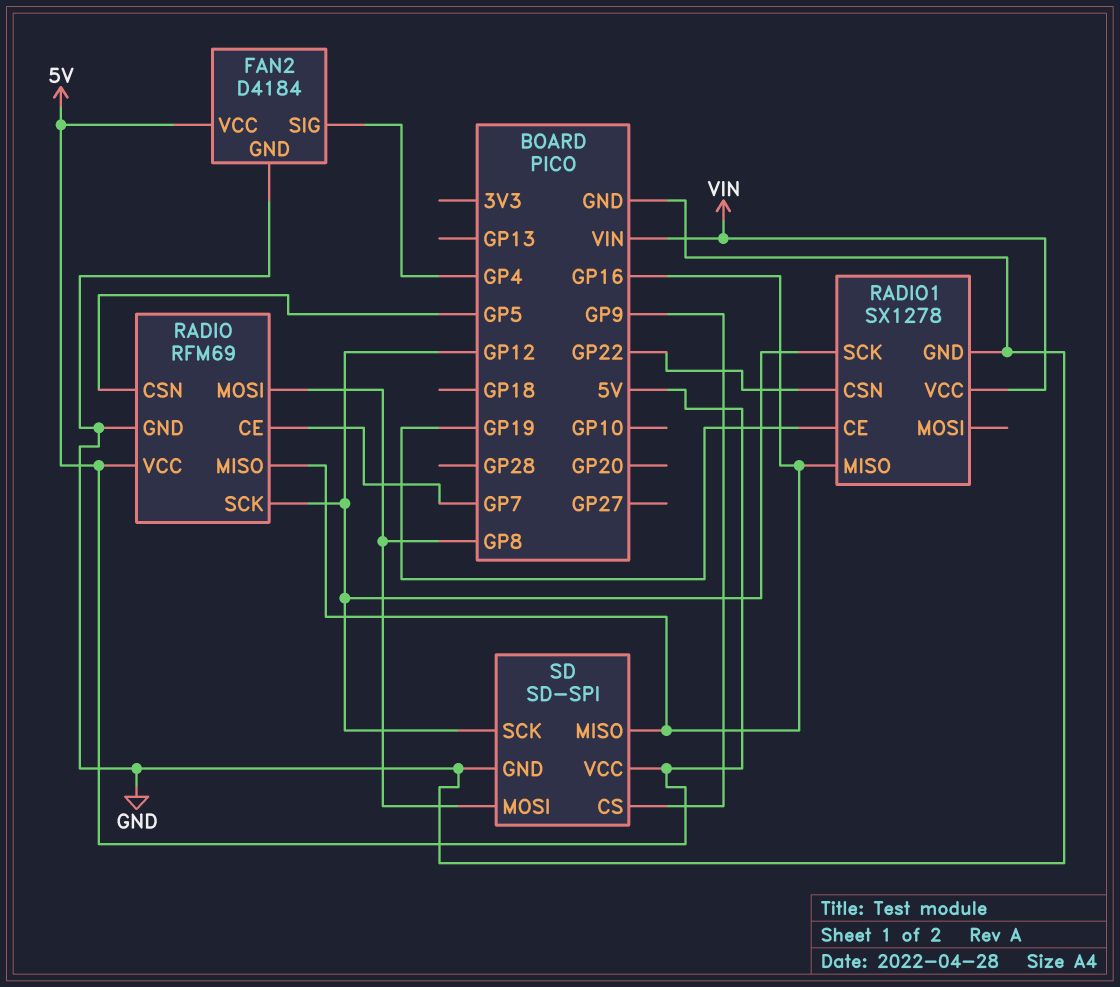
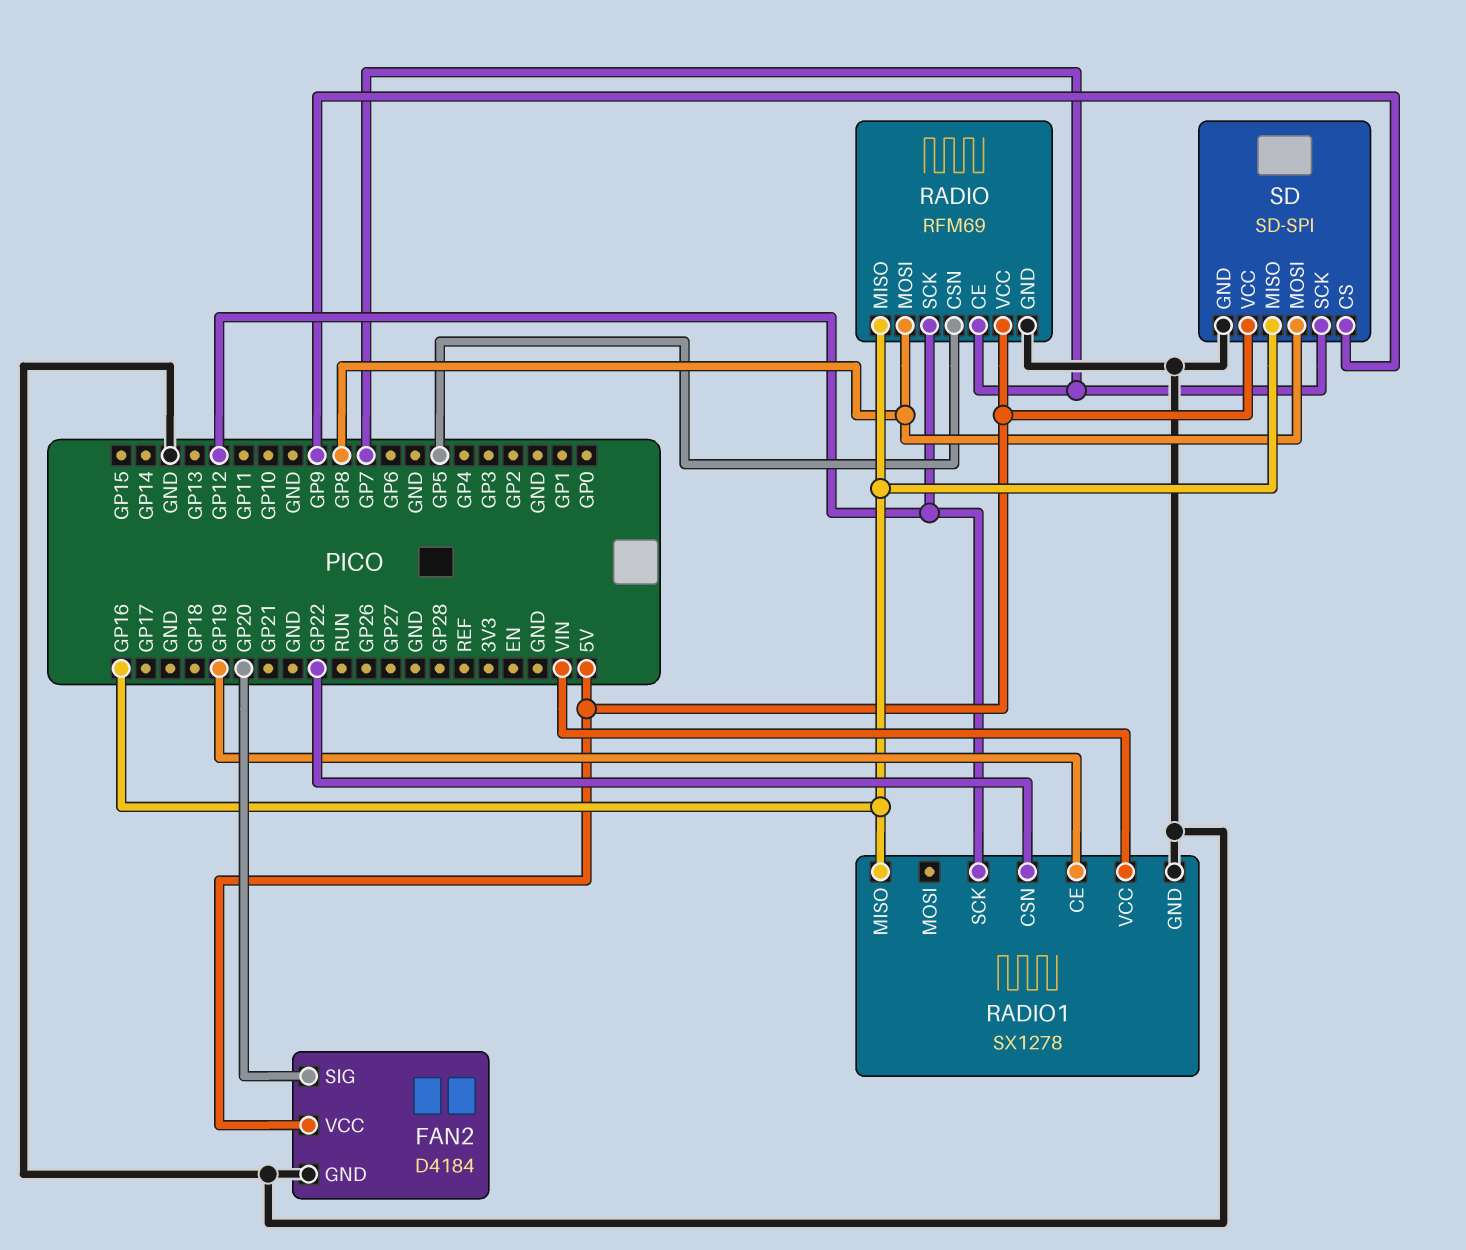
FAN2 pin SIG: GP4 -> GP20
SD pin SCK: GP12 -> GP7

